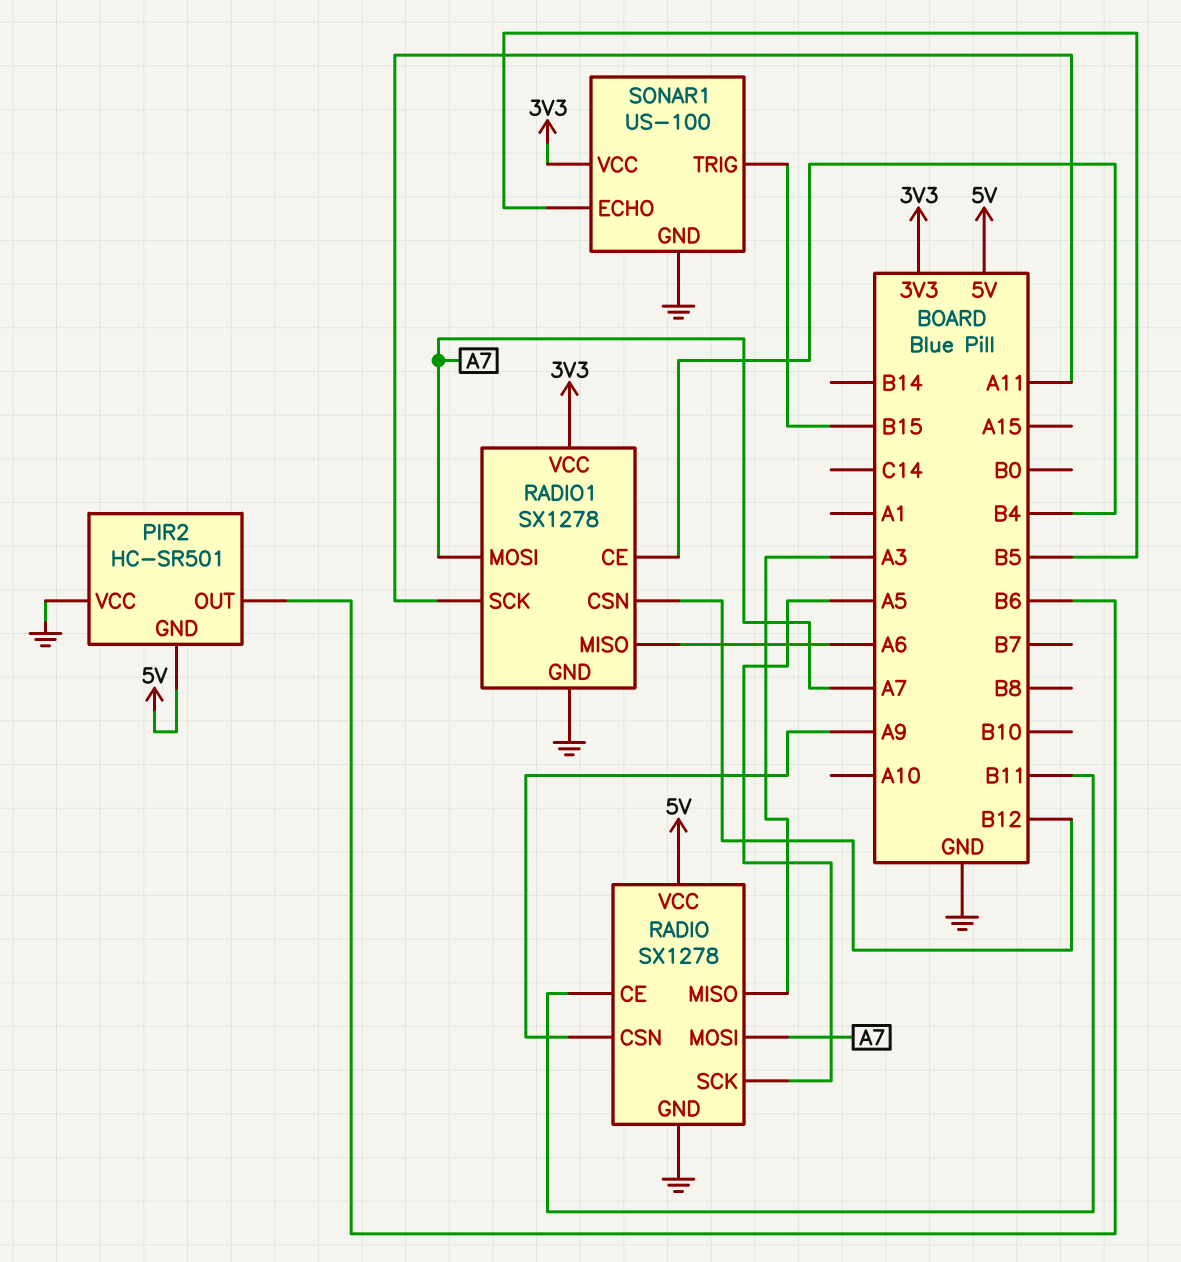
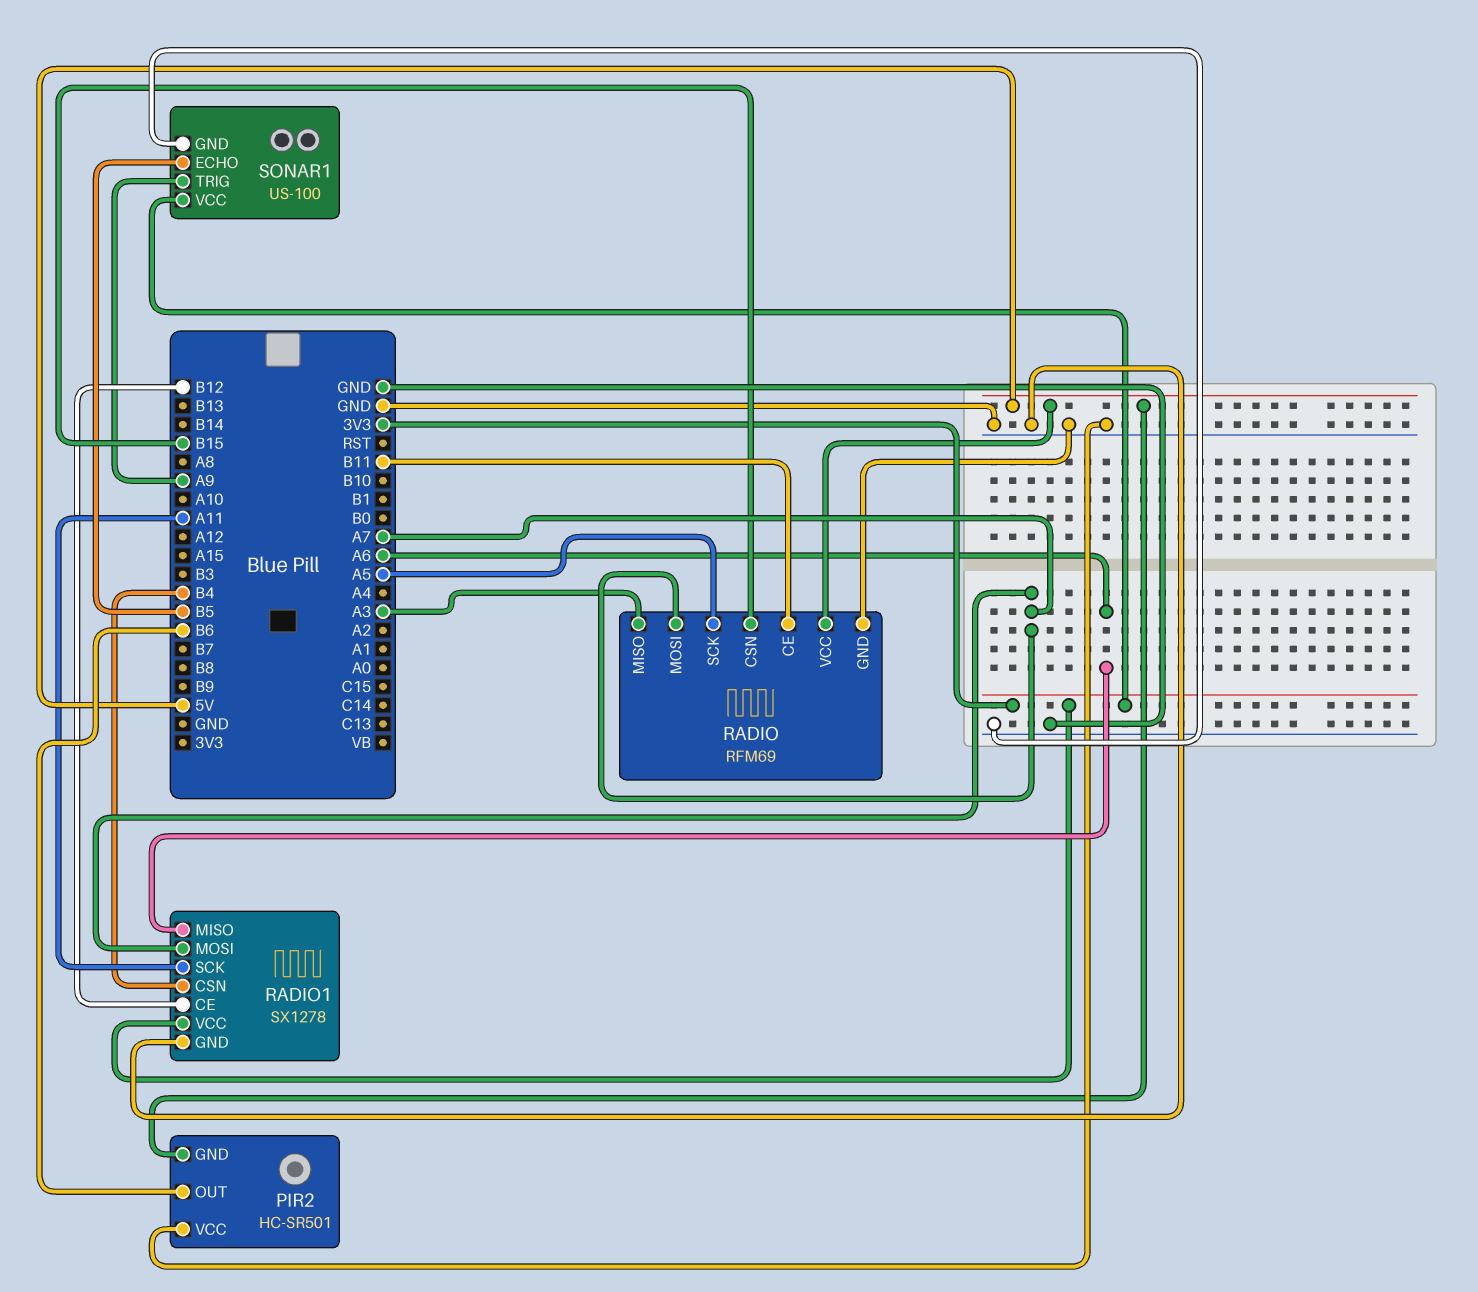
RADIO: SX1278 -> RFM69
RADIO pin CSN: A9 -> B15
RADIO1 pin CE: B4 -> B12
RADIO1 pin CSN: B12 -> B4
SONAR1 pin TRIG: B15 -> A9

